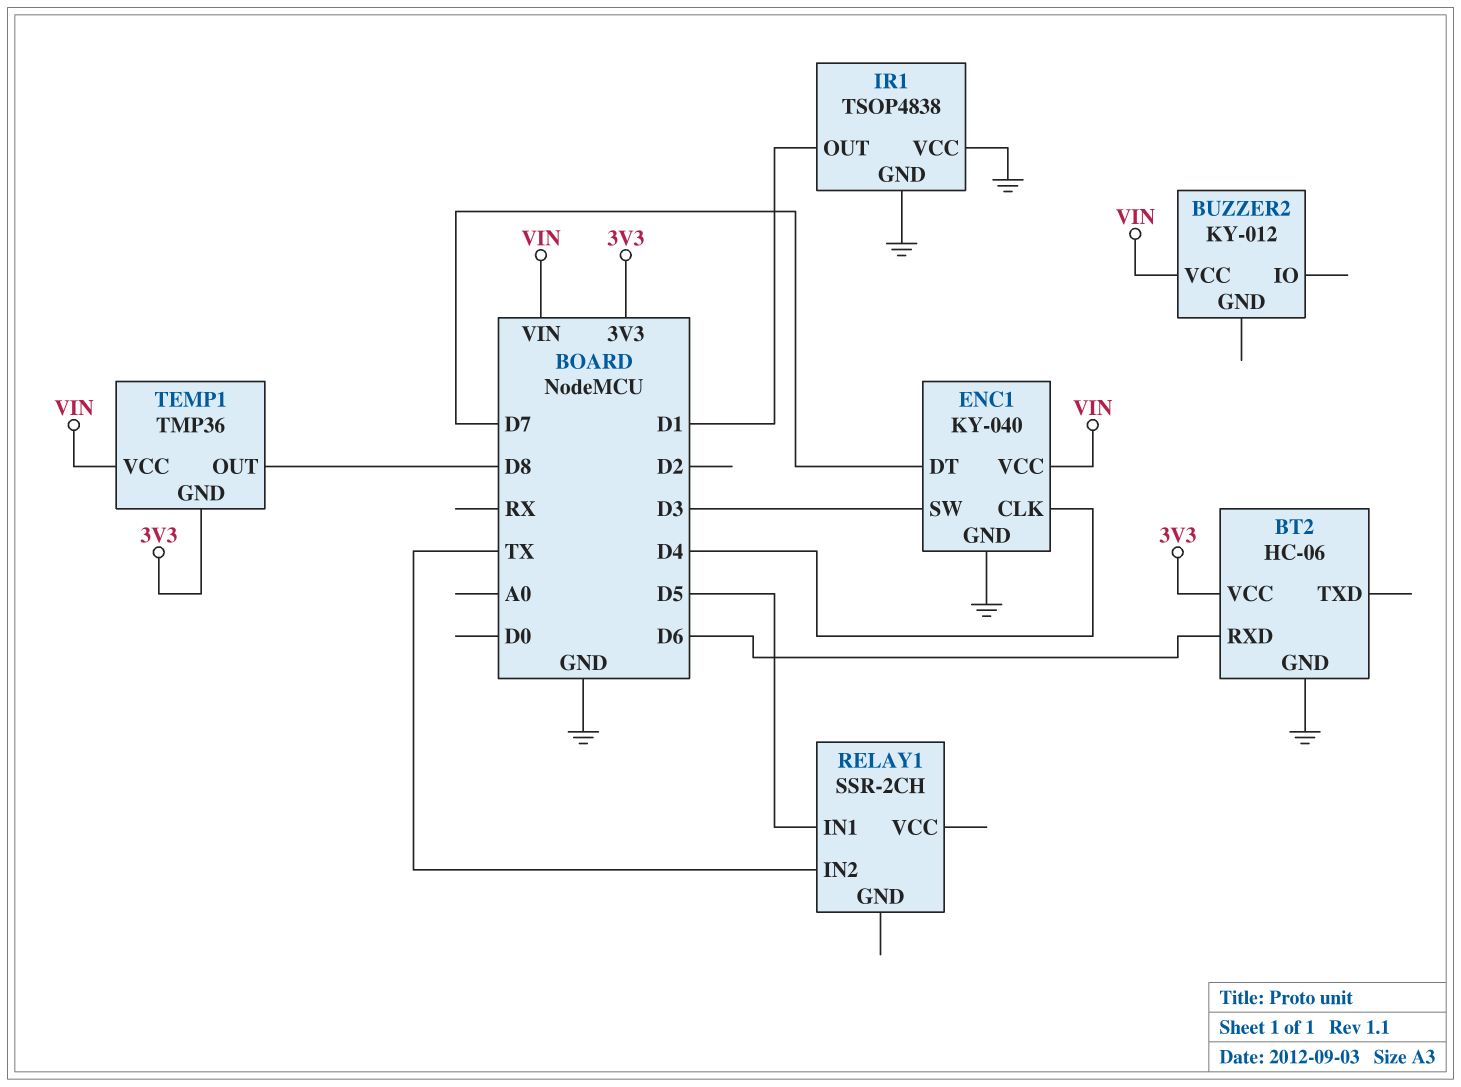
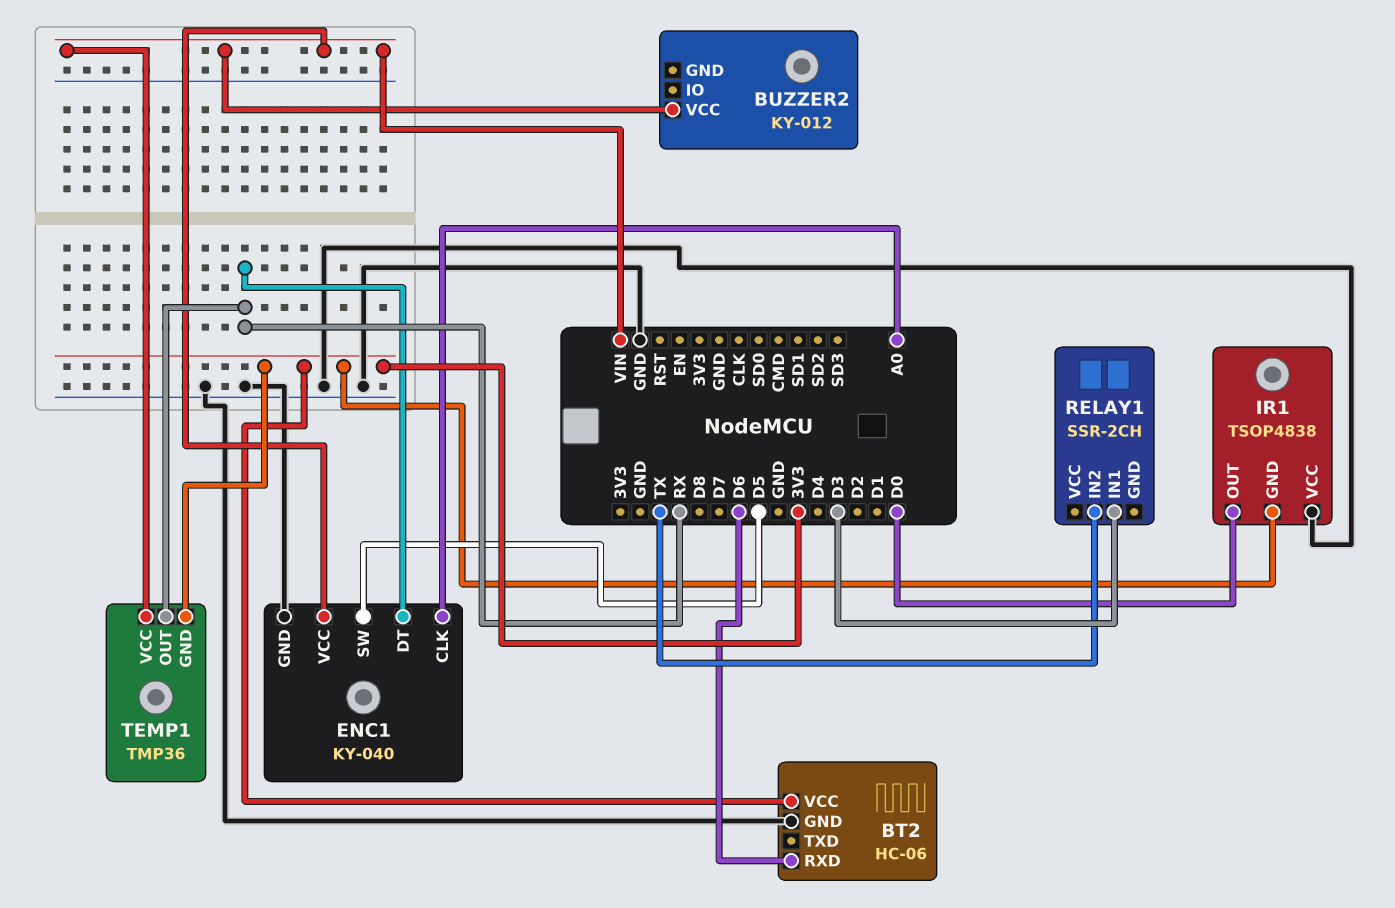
ENC1 pin CLK: D4 -> A0
ENC1 pin DT: D7 -> RX
ENC1 pin SW: D3 -> D5
IR1 pin GND: GND -> 3V3
IR1 pin OUT: D1 -> D0
RELAY1 pin IN1: D5 -> D3
TEMP1 pin OUT: D8 -> RX

